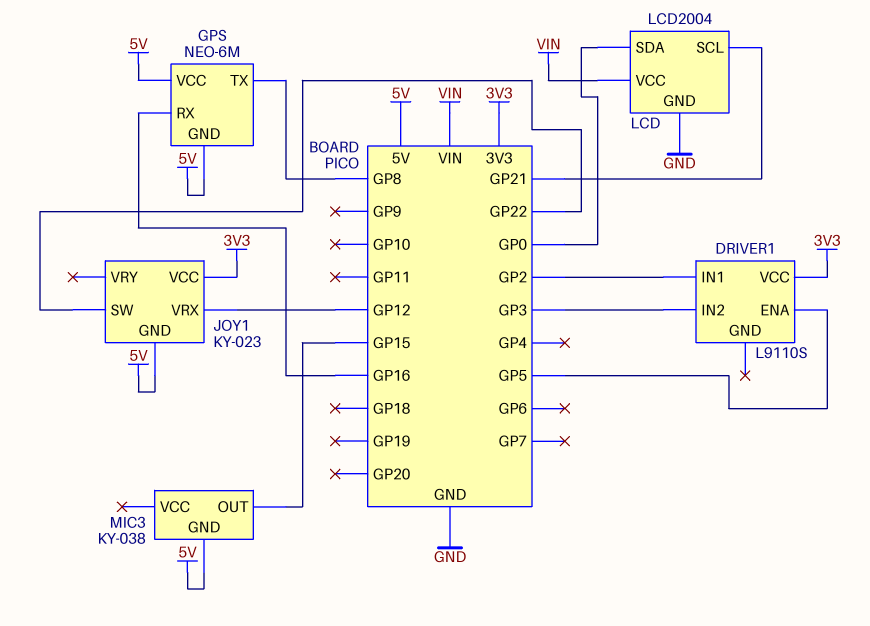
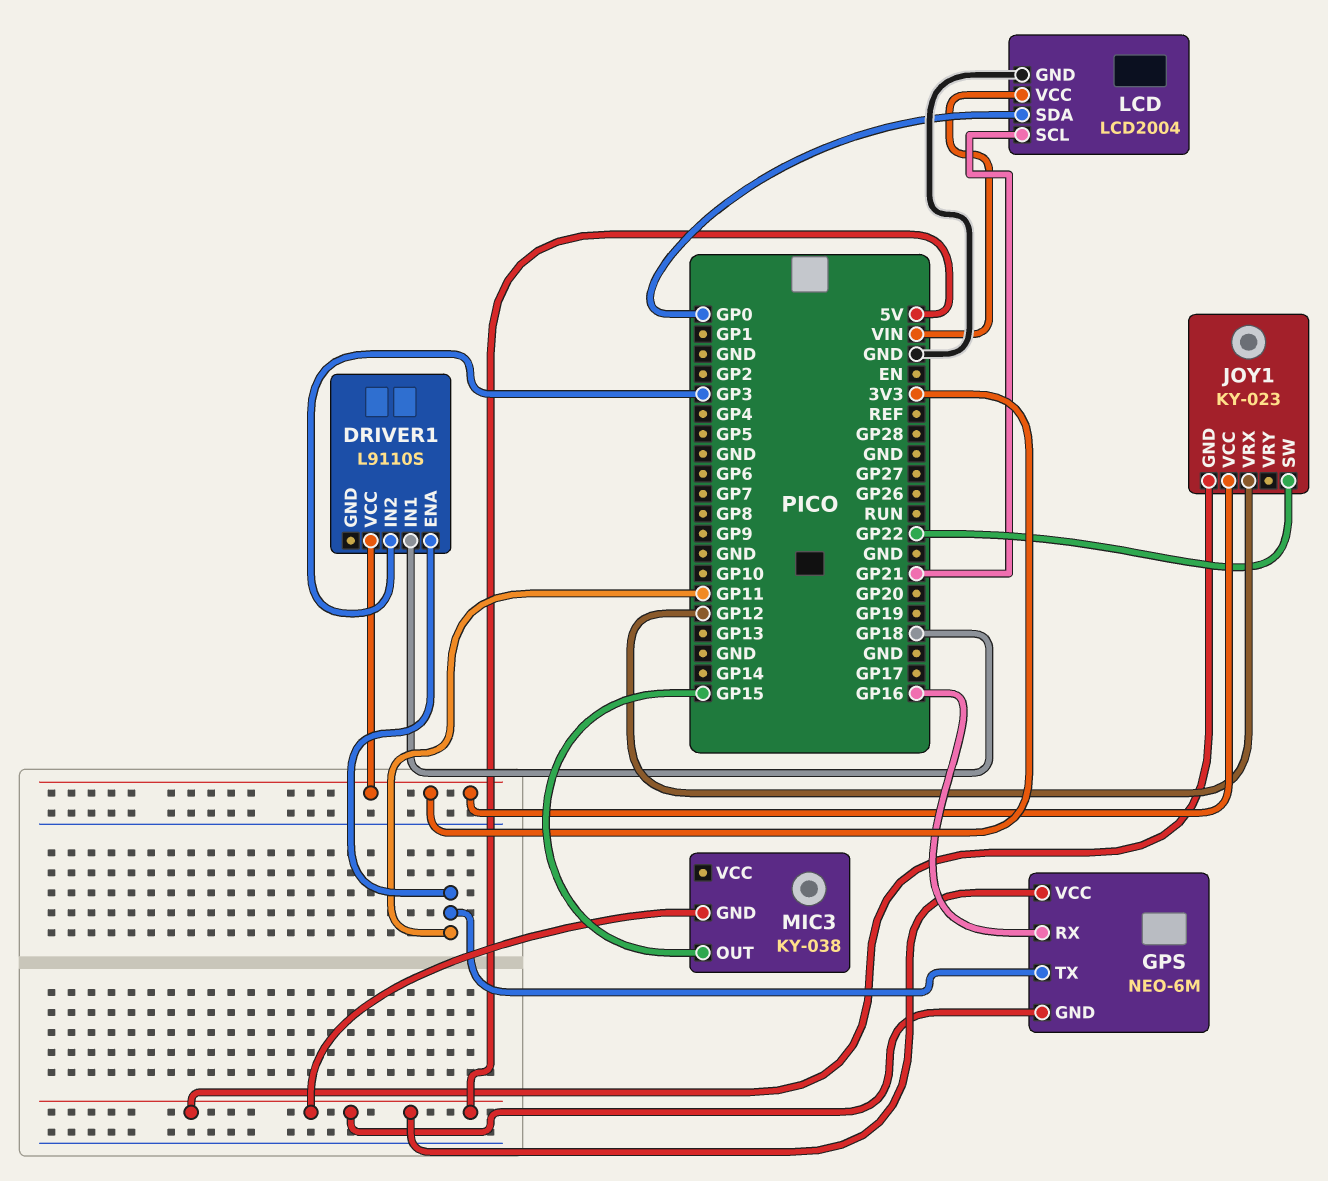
DRIVER1 pin ENA: GP5 -> GP11
DRIVER1 pin IN1: GP2 -> GP18
GPS pin TX: GP8 -> GP11

